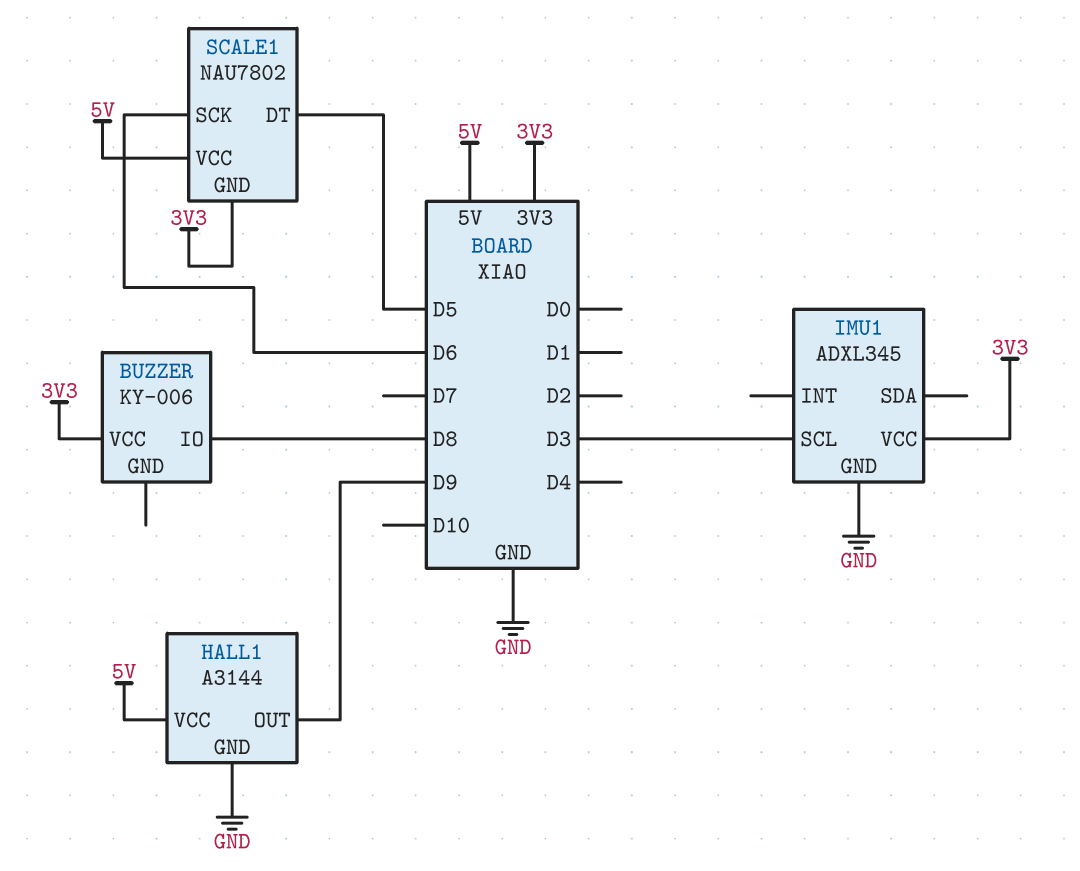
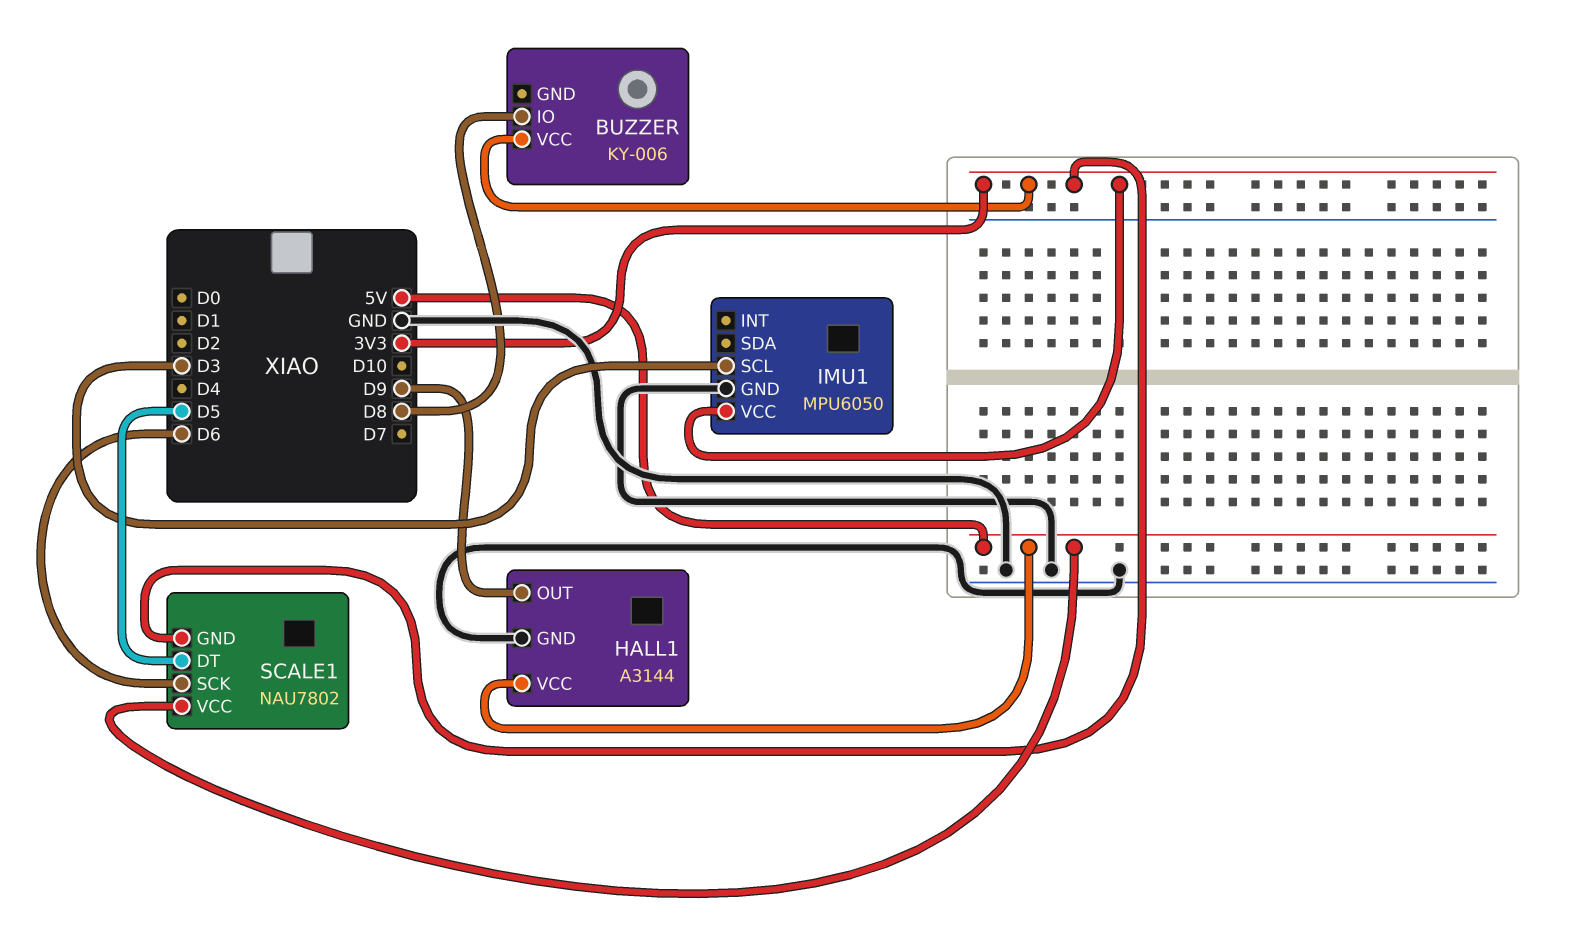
IMU1: ADXL345 -> MPU6050

